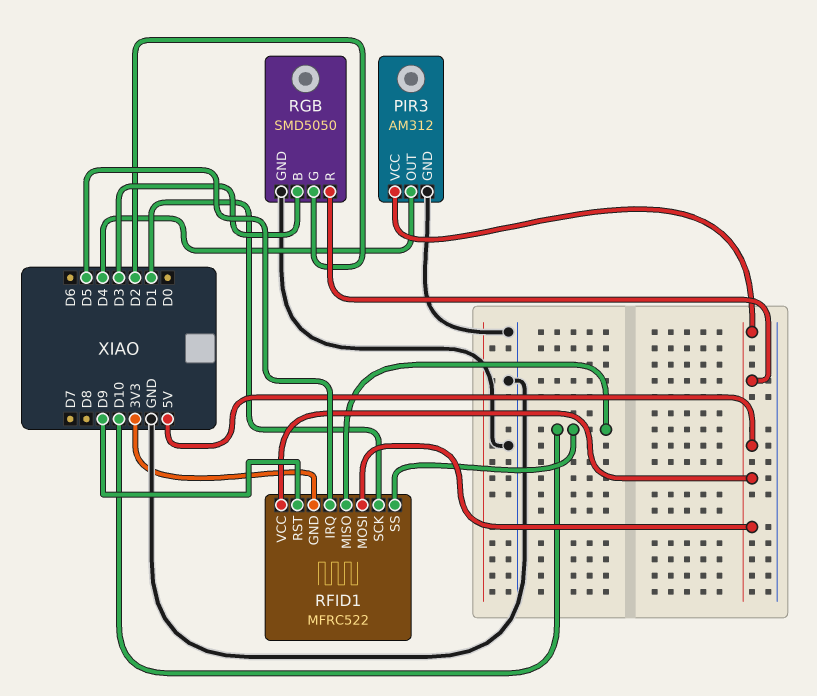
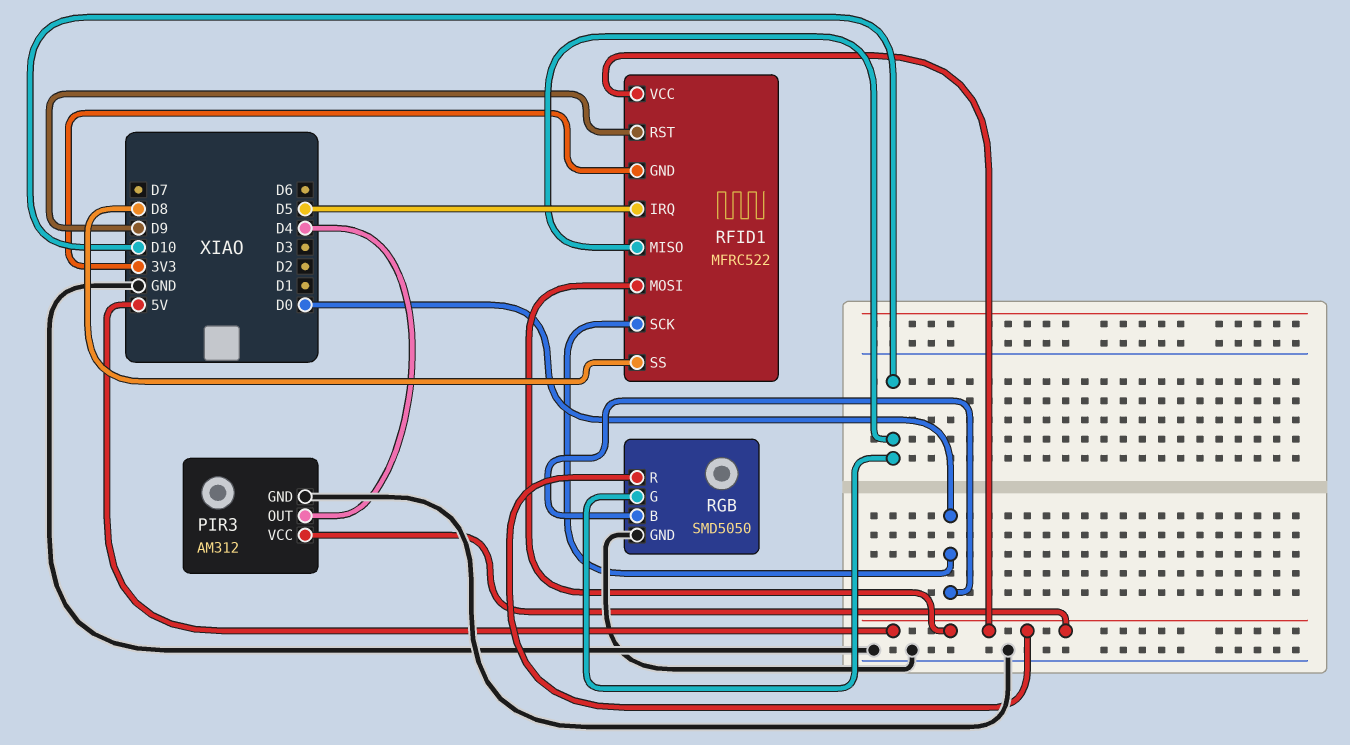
RFID1 pin SCK: D1 -> D0
RFID1 pin SS: D10 -> D8
RGB pin B: D3 -> D0
RGB pin G: D2 -> D10

